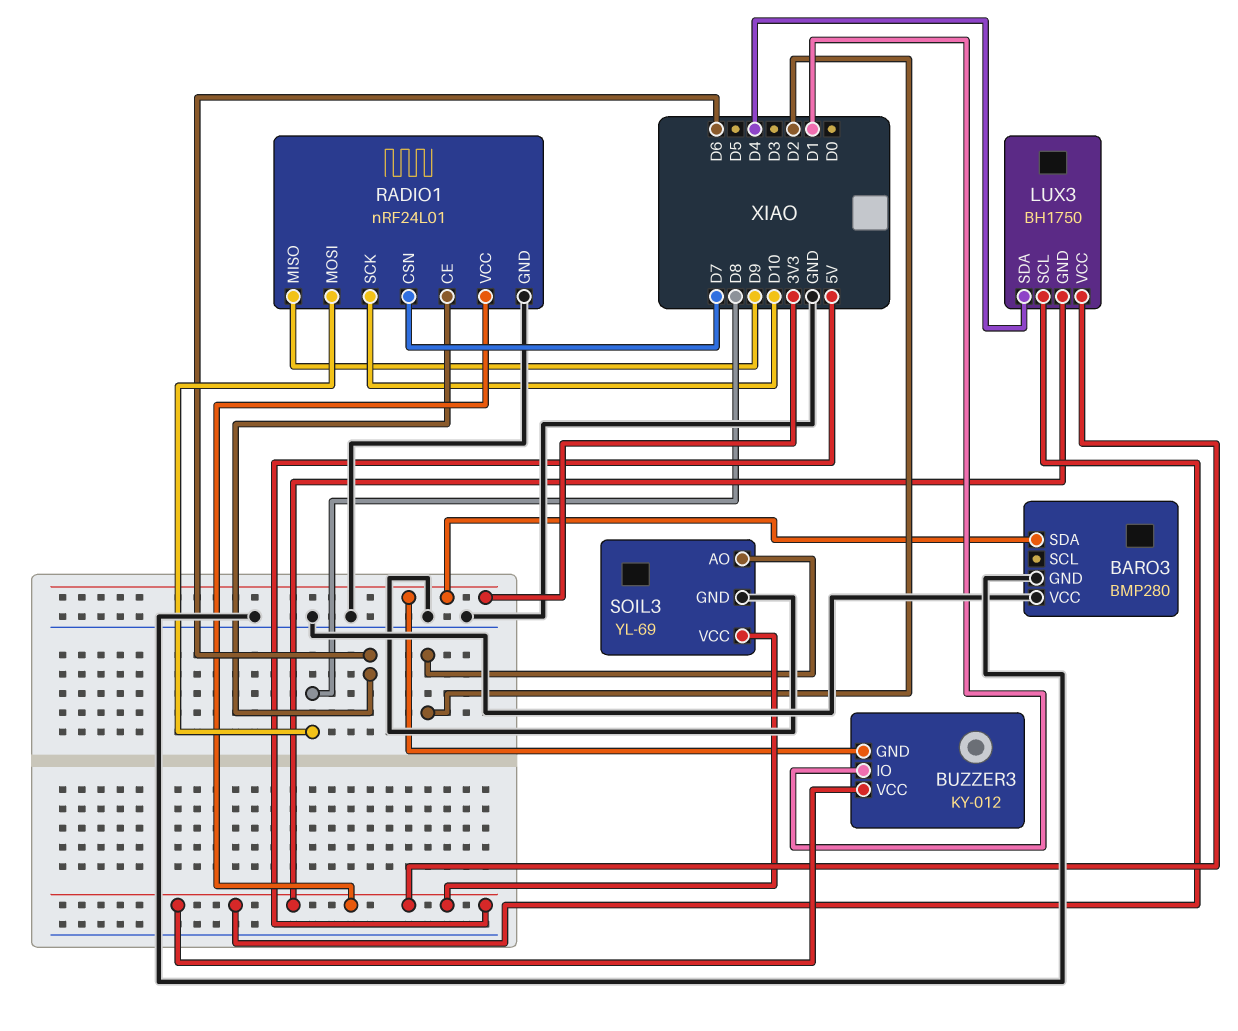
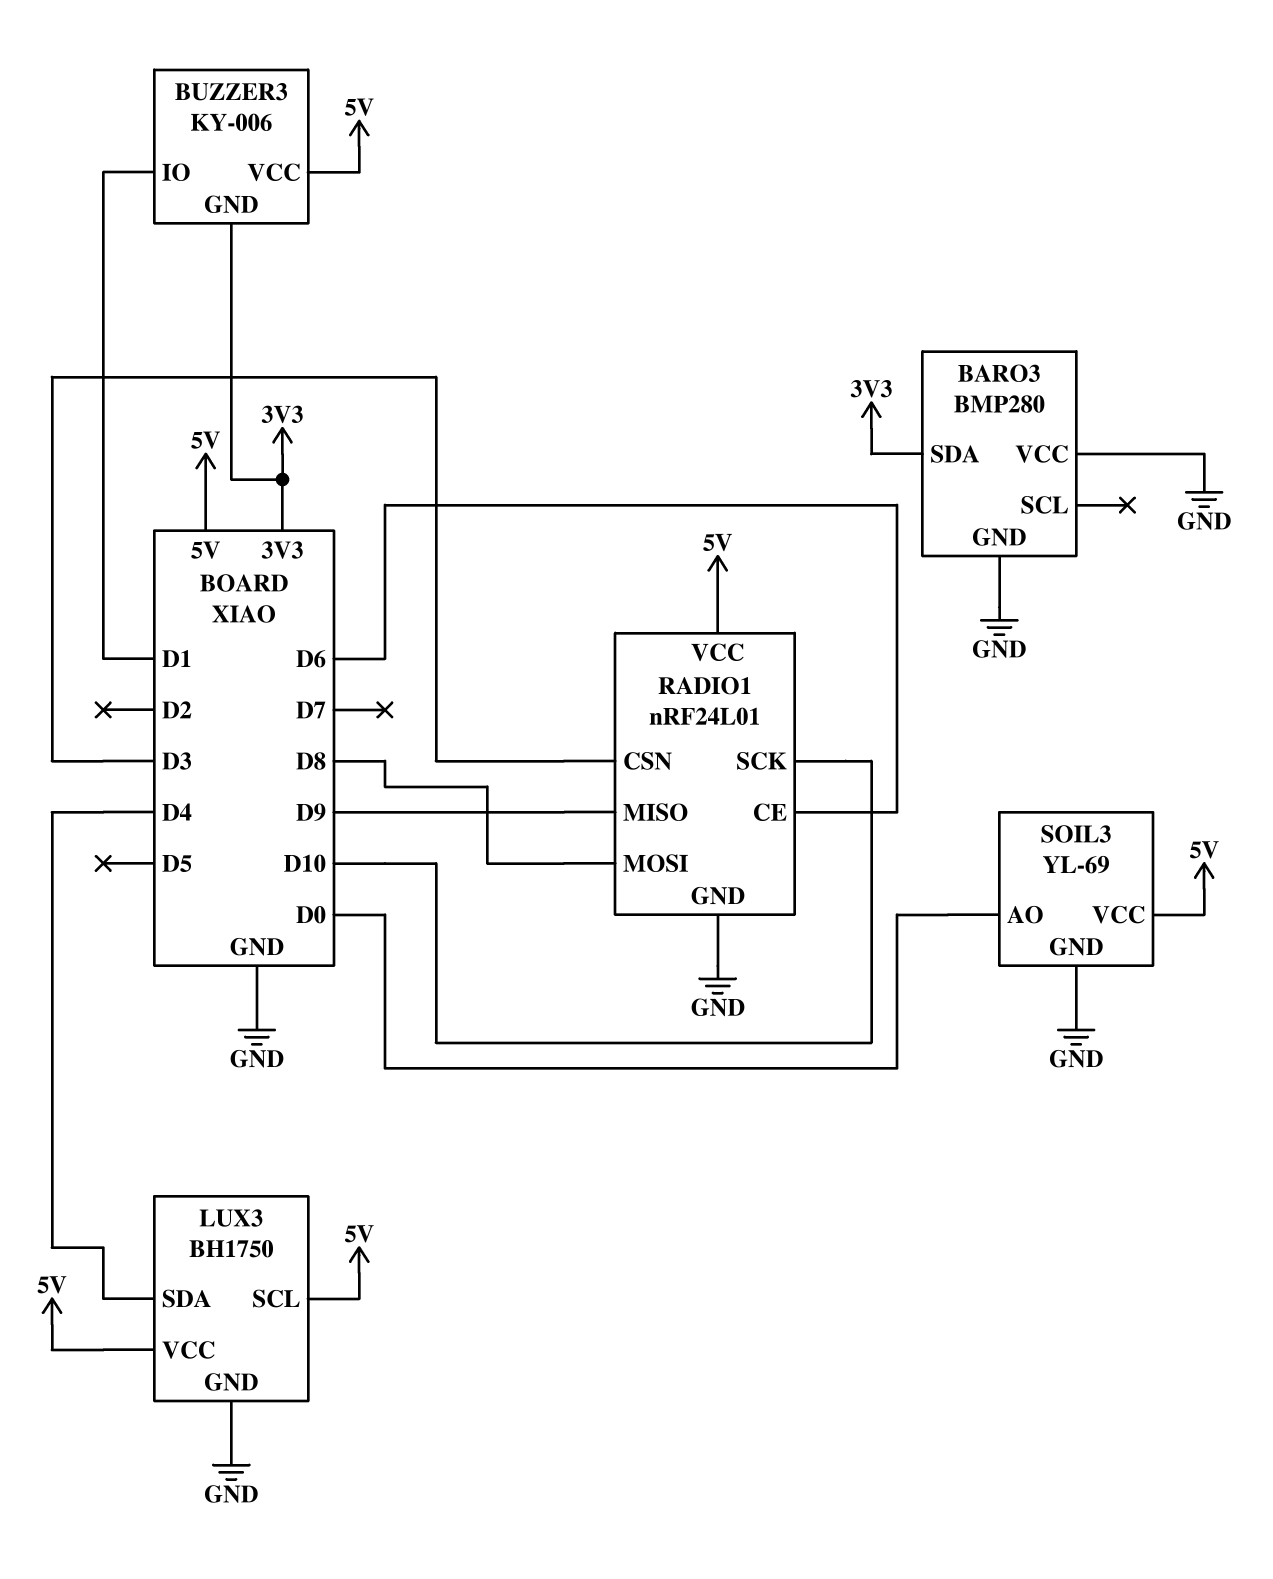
BUZZER3: KY-012 -> KY-006
LUX3 pin GND: 5V -> GND
RADIO1 pin CSN: D7 -> D3
SOIL3 pin AO: D2 -> D0

